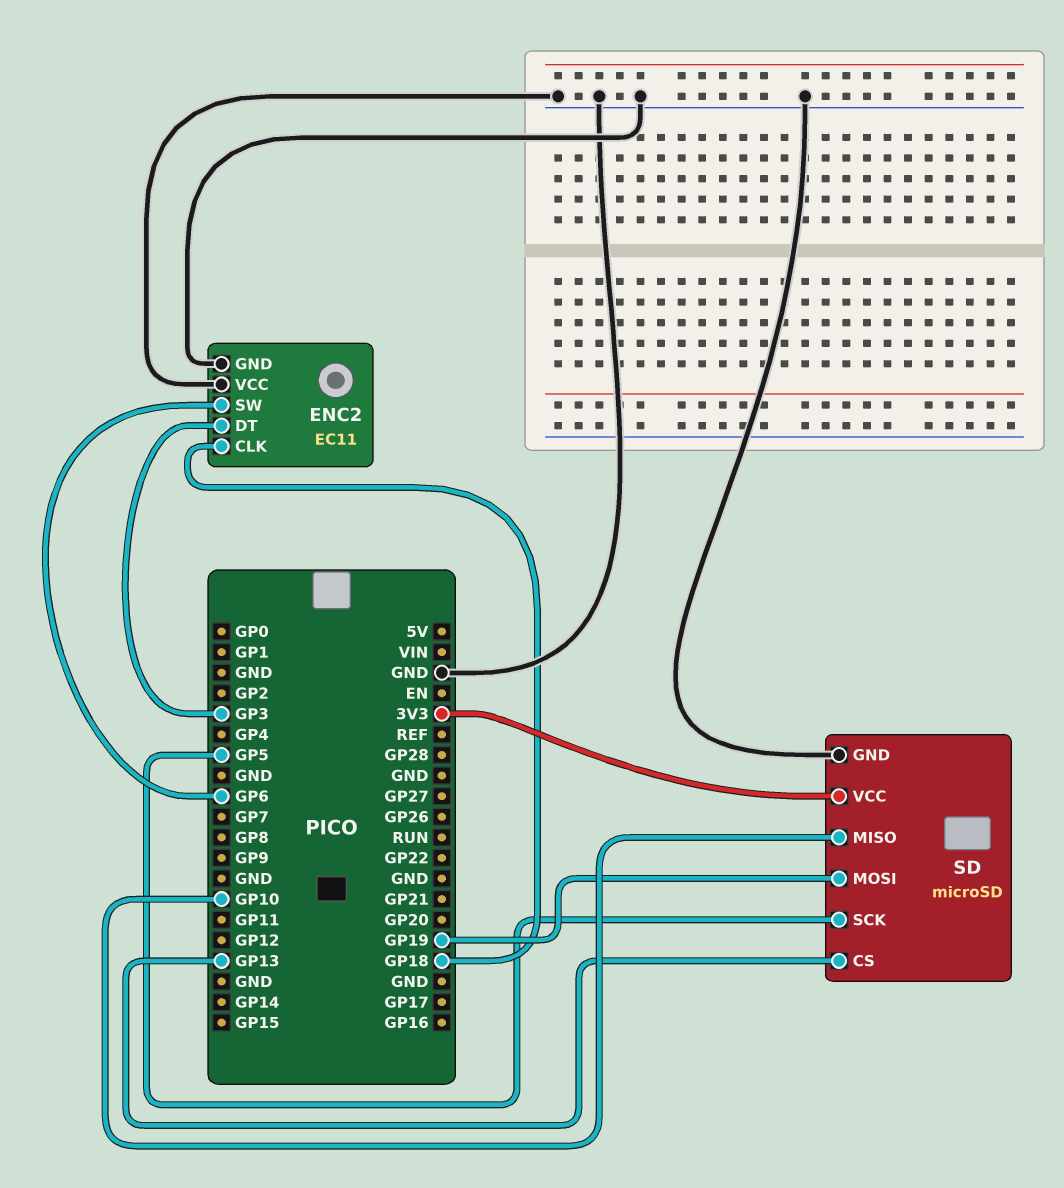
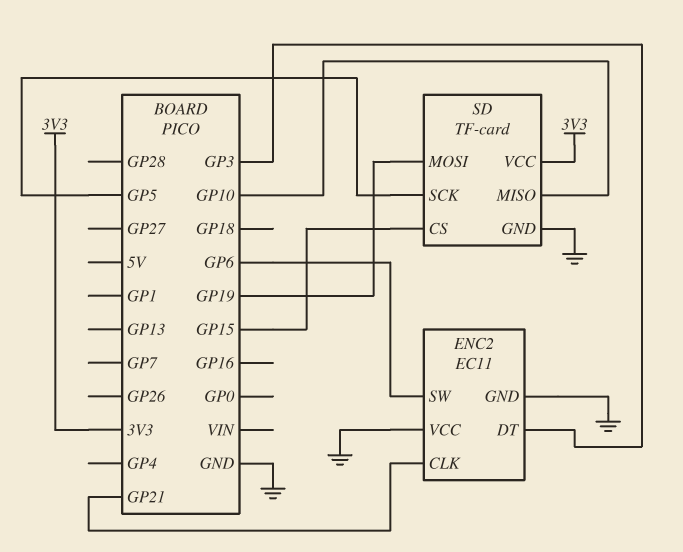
ENC2 pin CLK: GP18 -> GP21
SD: microSD -> TF-card
SD pin CS: GP13 -> GP15

